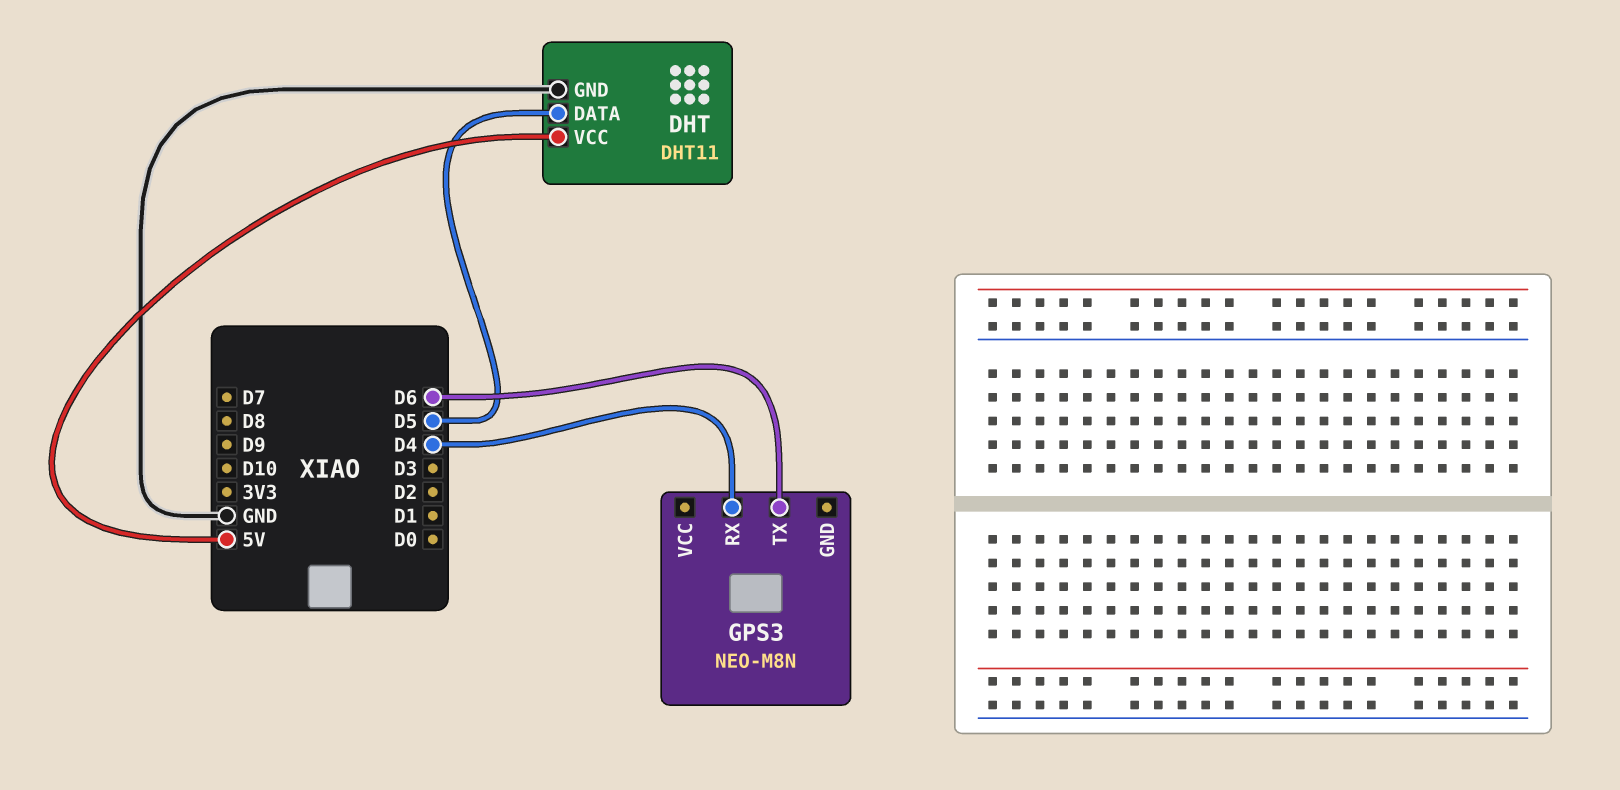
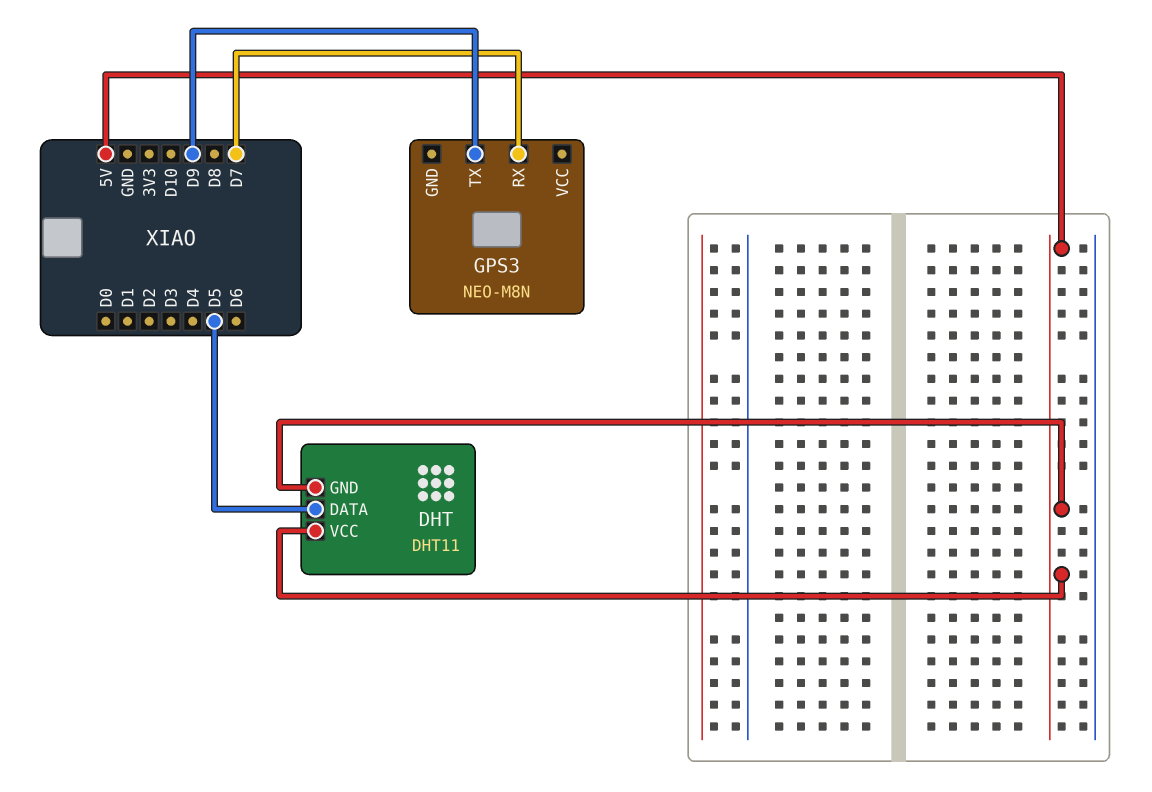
DHT pin GND: GND -> 5V
GPS3 pin RX: D4 -> D7
GPS3 pin TX: D6 -> D9

